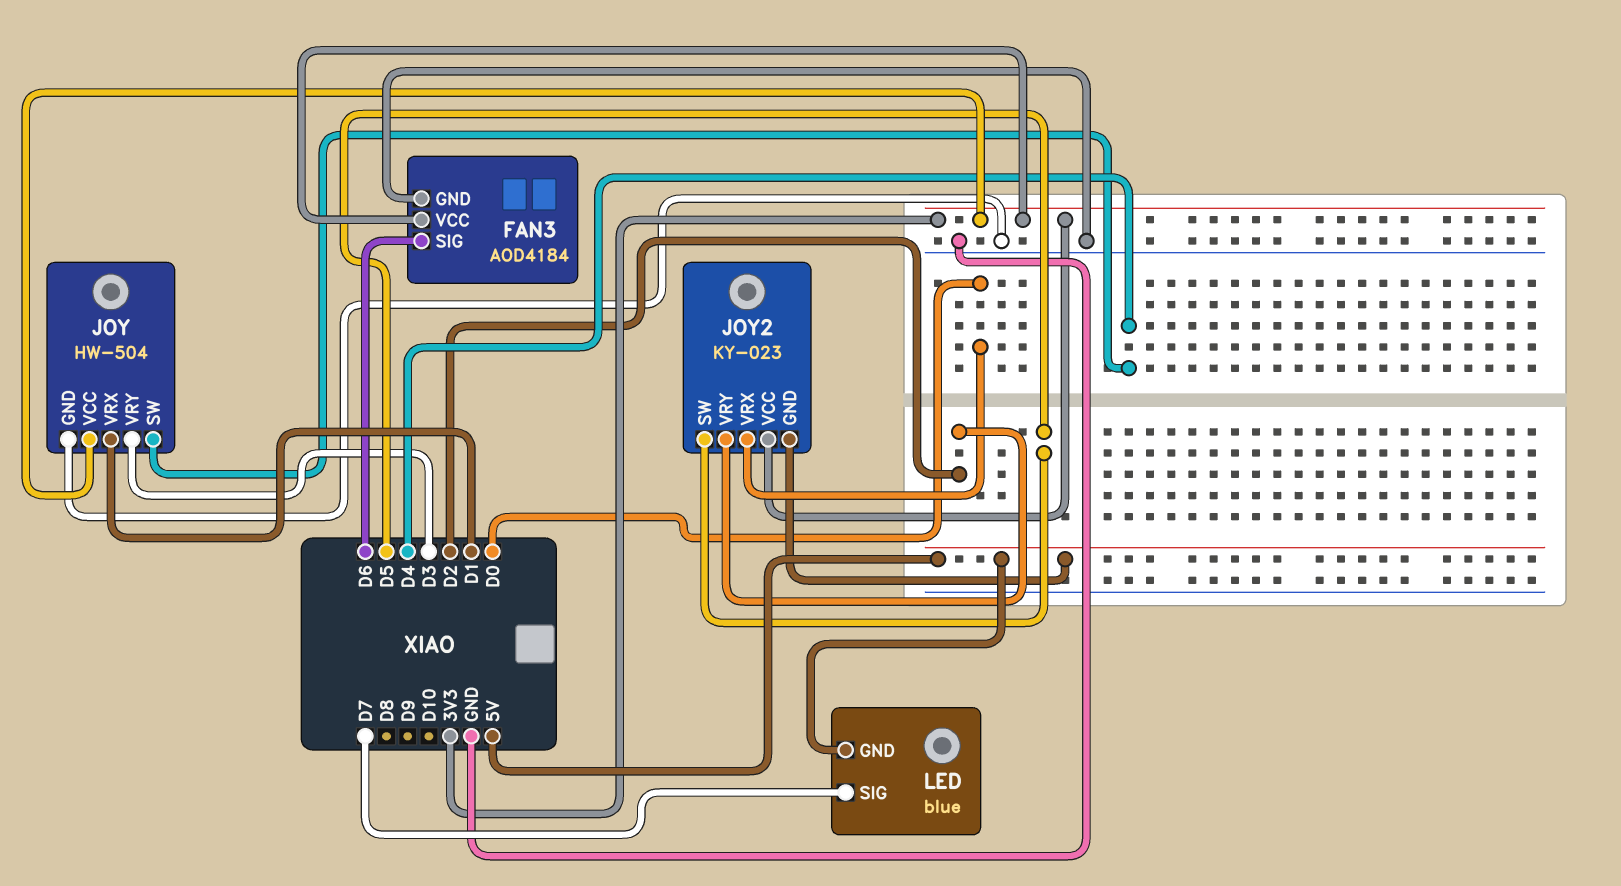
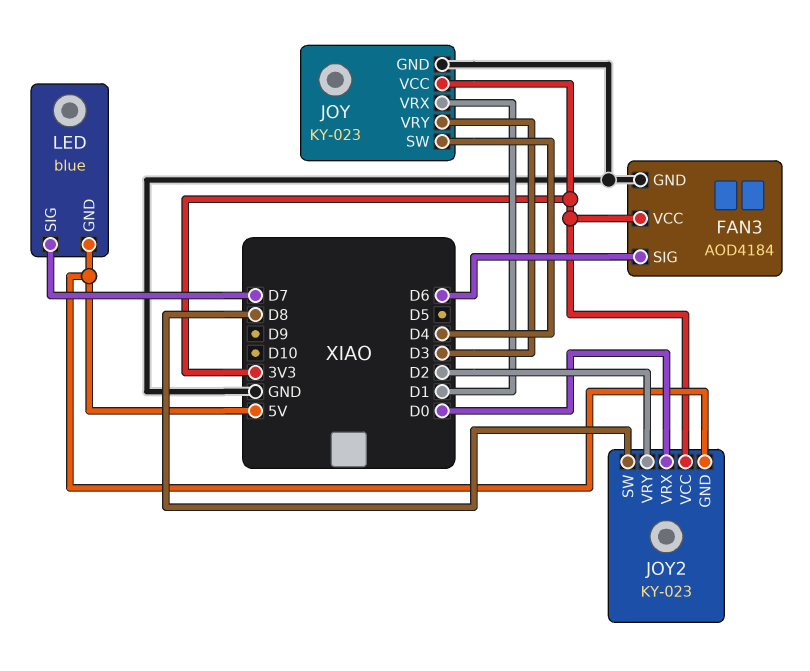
JOY: HW-504 -> KY-023
JOY2 pin SW: D5 -> D8

